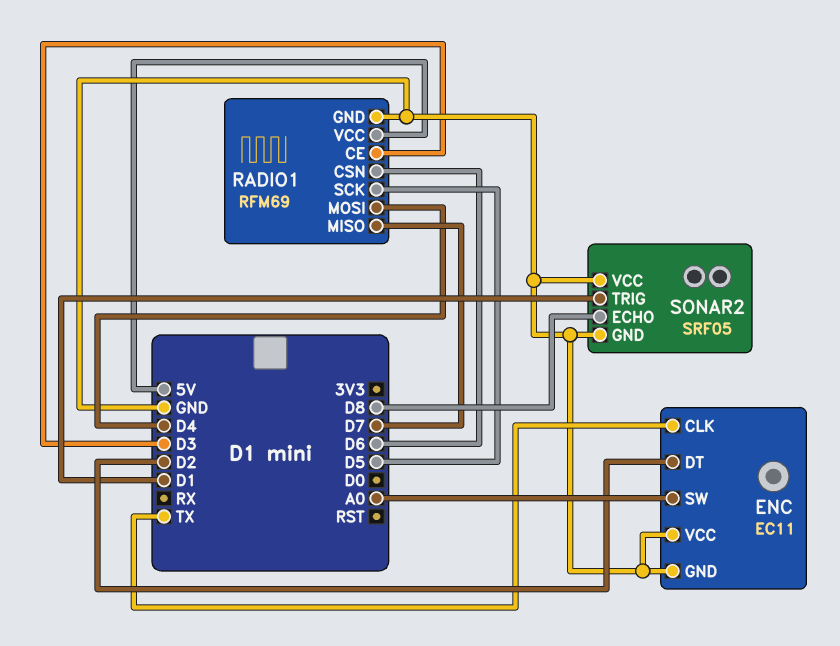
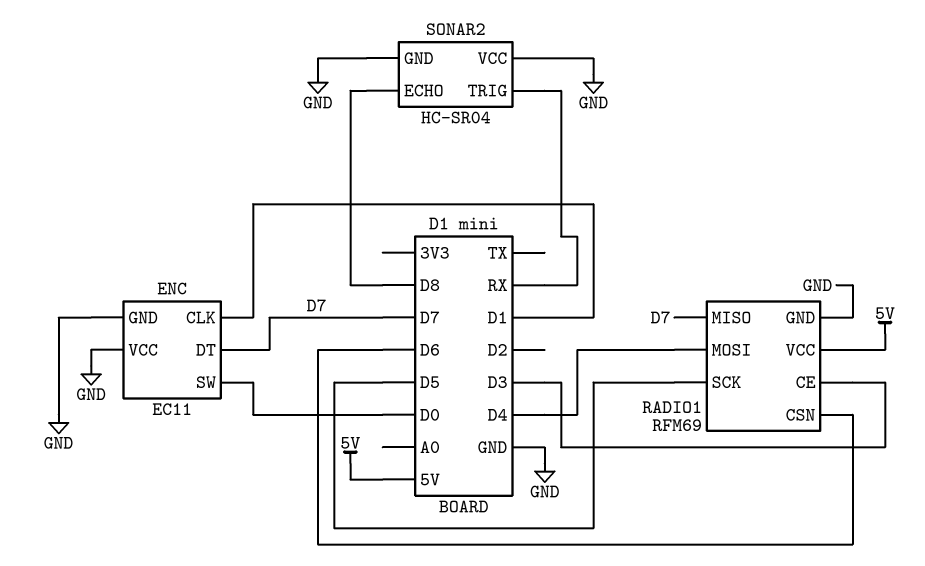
ENC pin CLK: TX -> D1
ENC pin DT: D2 -> D7
ENC pin SW: A0 -> D0
SONAR2: SRF05 -> HC-SR04
SONAR2 pin TRIG: D1 -> RX

